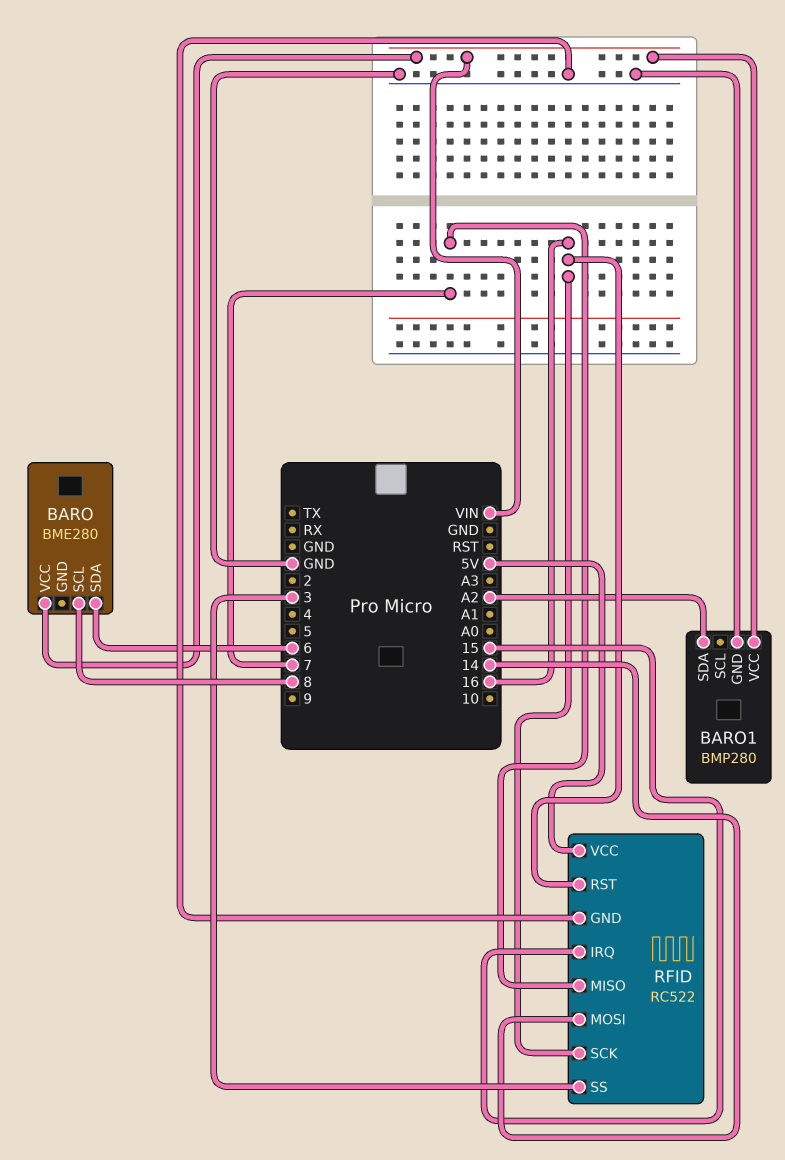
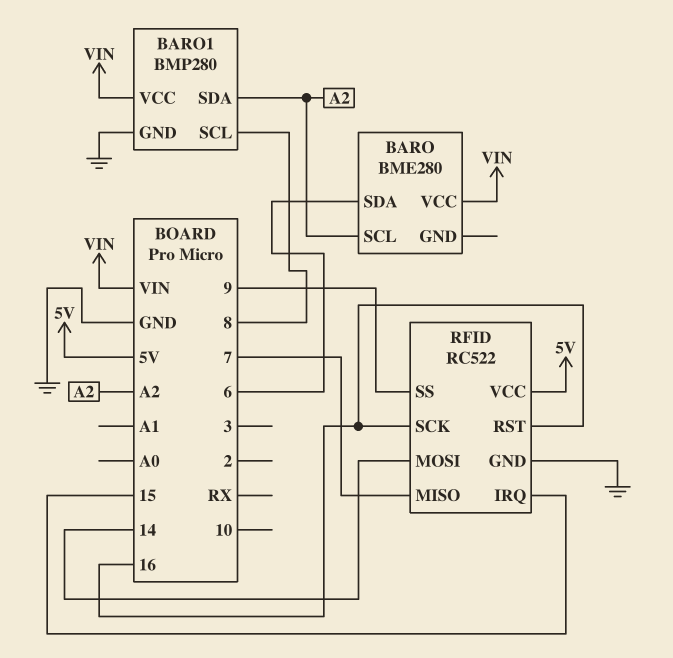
BARO pin SCL: 8 -> A2
BARO1 pin SCL: none -> 8
RFID pin SS: 3 -> 9

